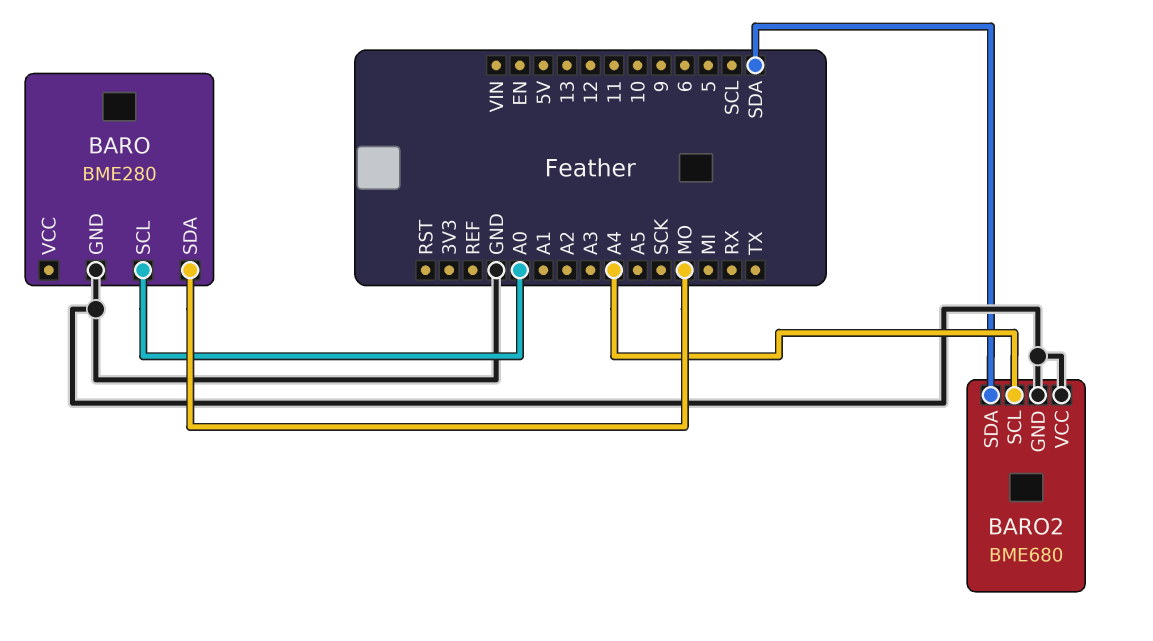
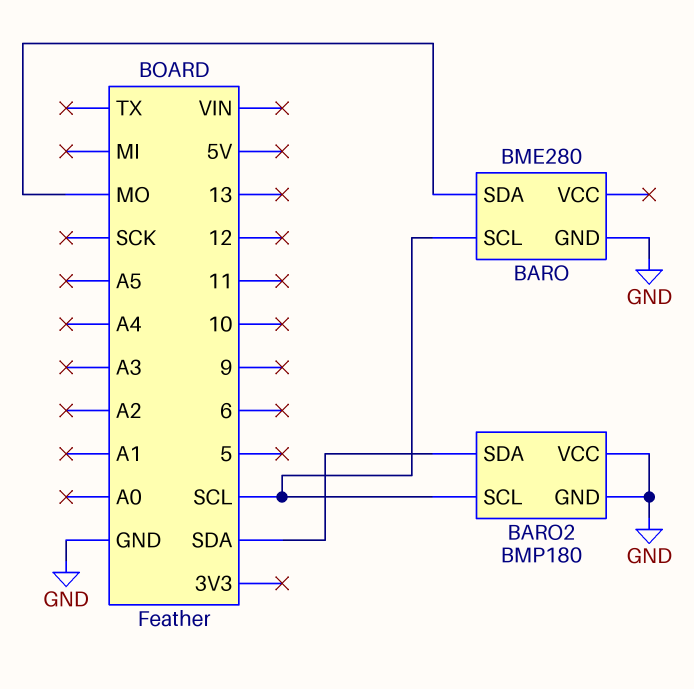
BARO pin SCL: A0 -> SCL
BARO2: BME680 -> BMP180
BARO2 pin SCL: A4 -> SCL

